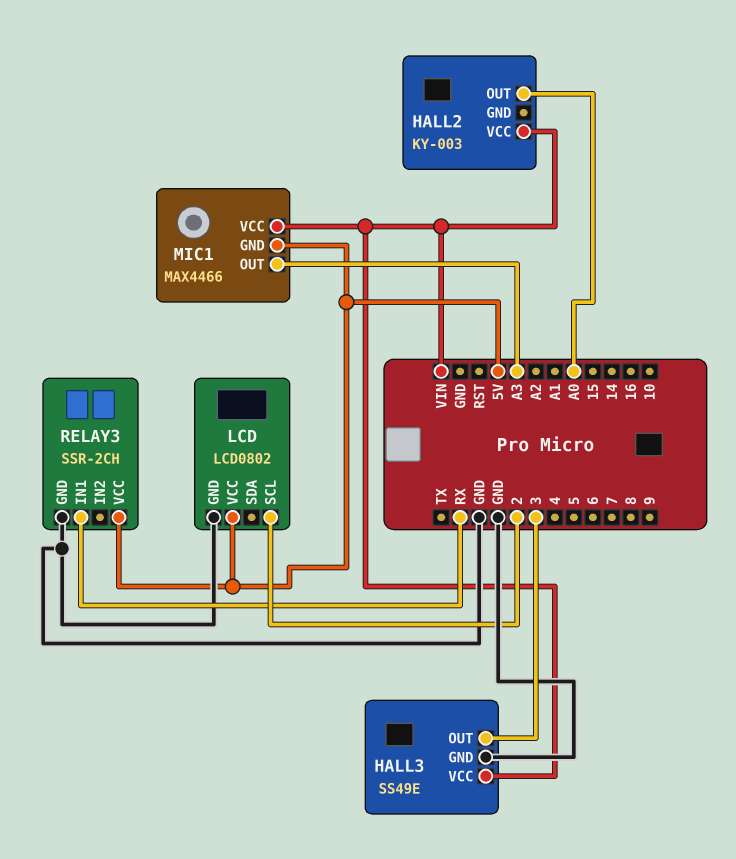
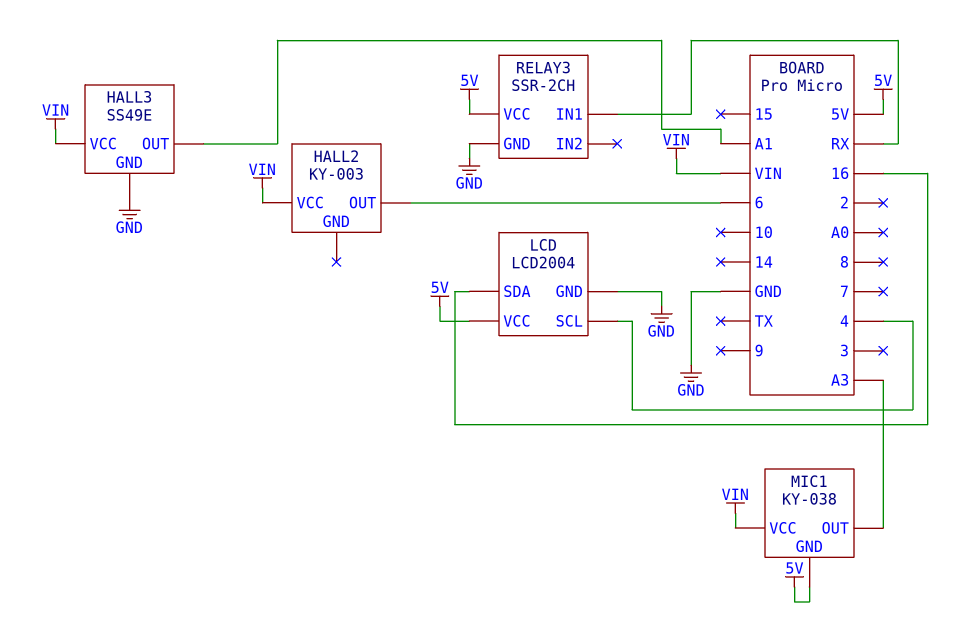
HALL2 pin OUT: A0 -> 6
HALL3 pin OUT: 3 -> A1
LCD: LCD0802 -> LCD2004
LCD pin SCL: 2 -> 4
LCD pin SDA: none -> 16
MIC1: MAX4466 -> KY-038

